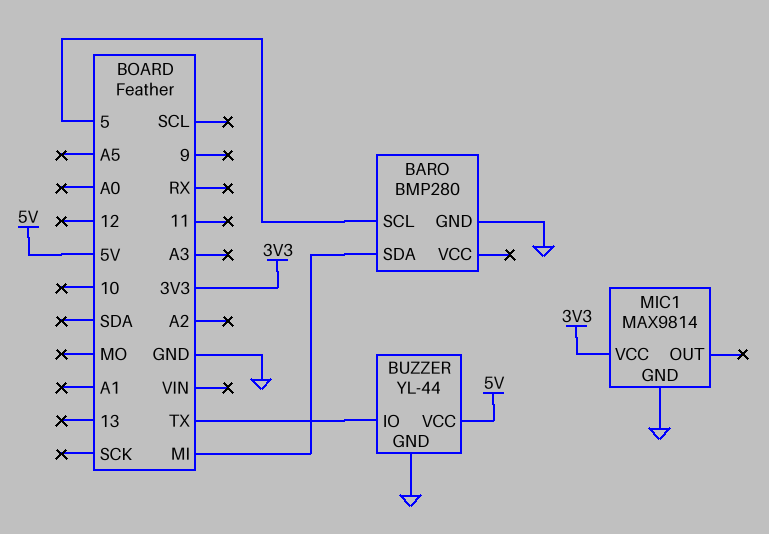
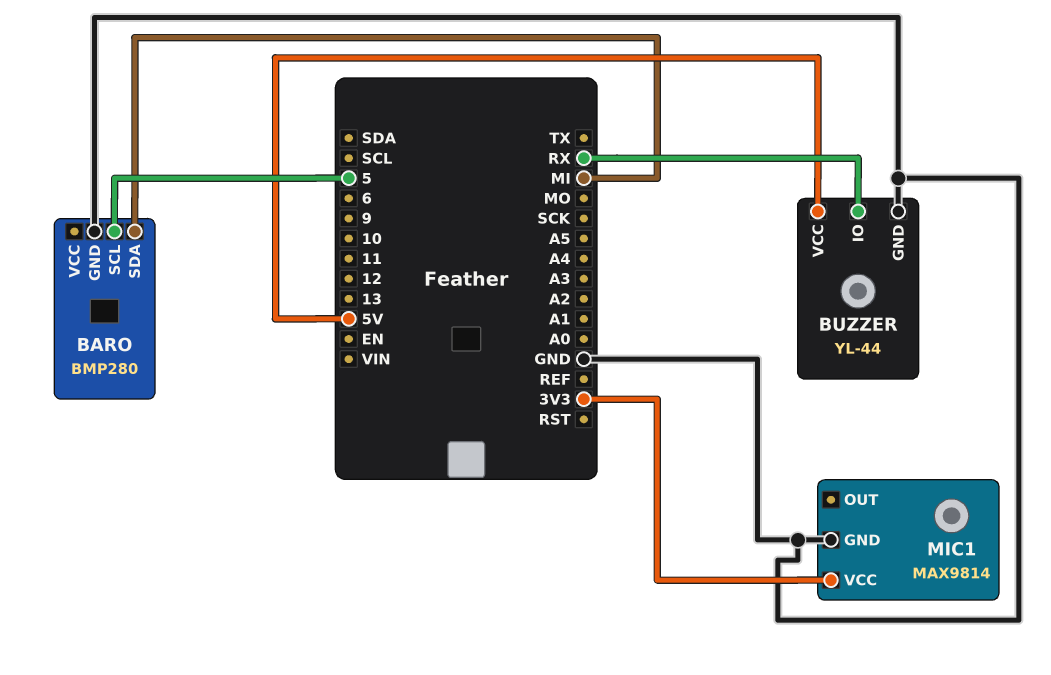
BUZZER pin IO: TX -> RX

